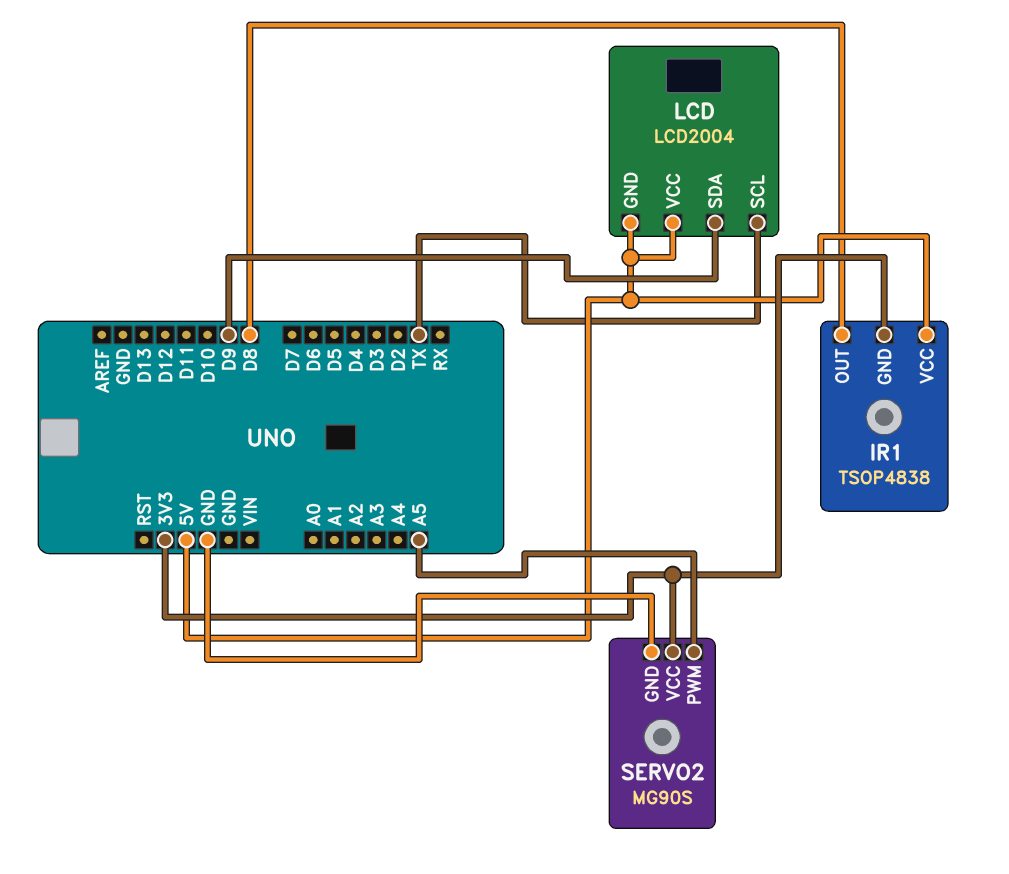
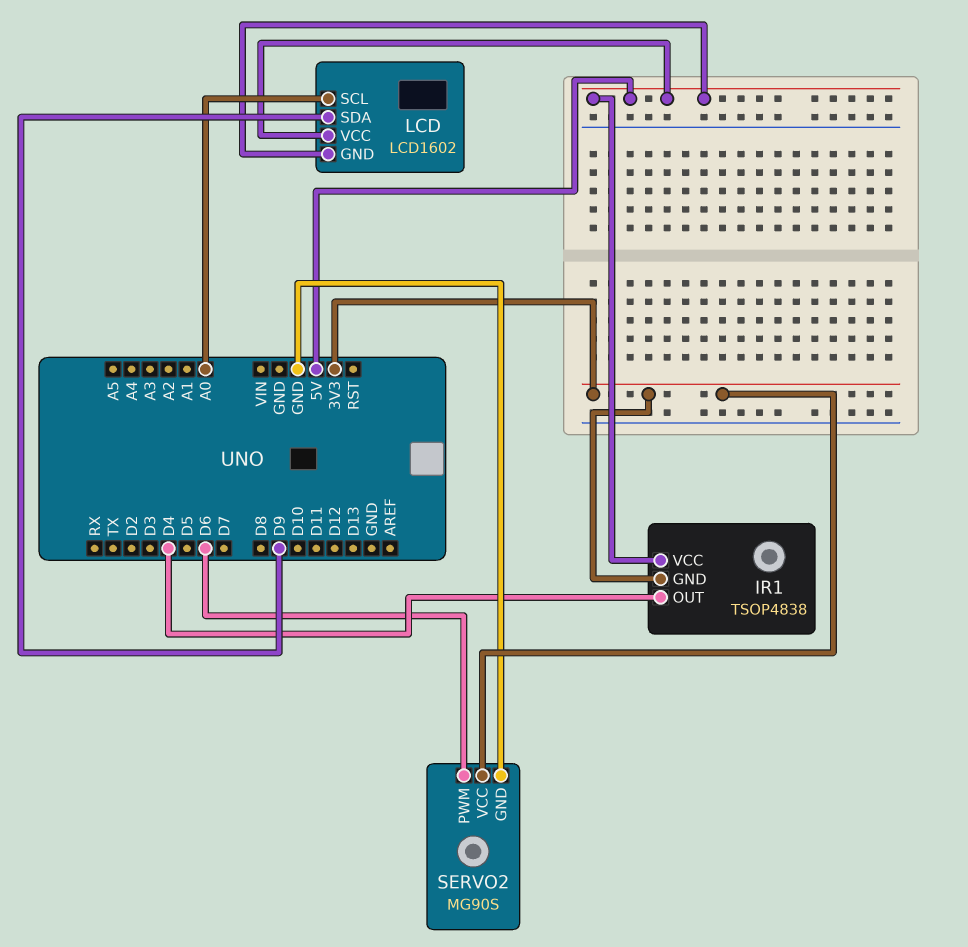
IR1 pin OUT: D8 -> D4
LCD: LCD2004 -> LCD1602
LCD pin SCL: TX -> A0
SERVO2 pin PWM: A5 -> D6

